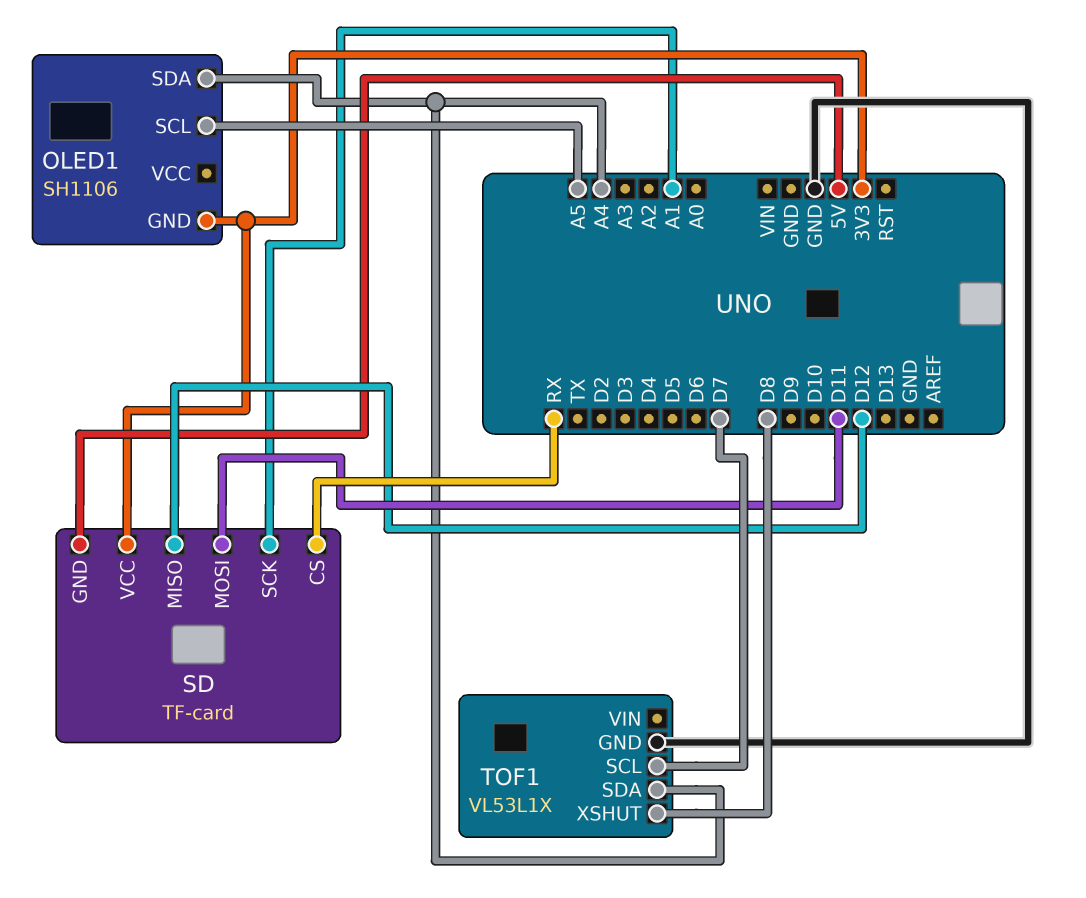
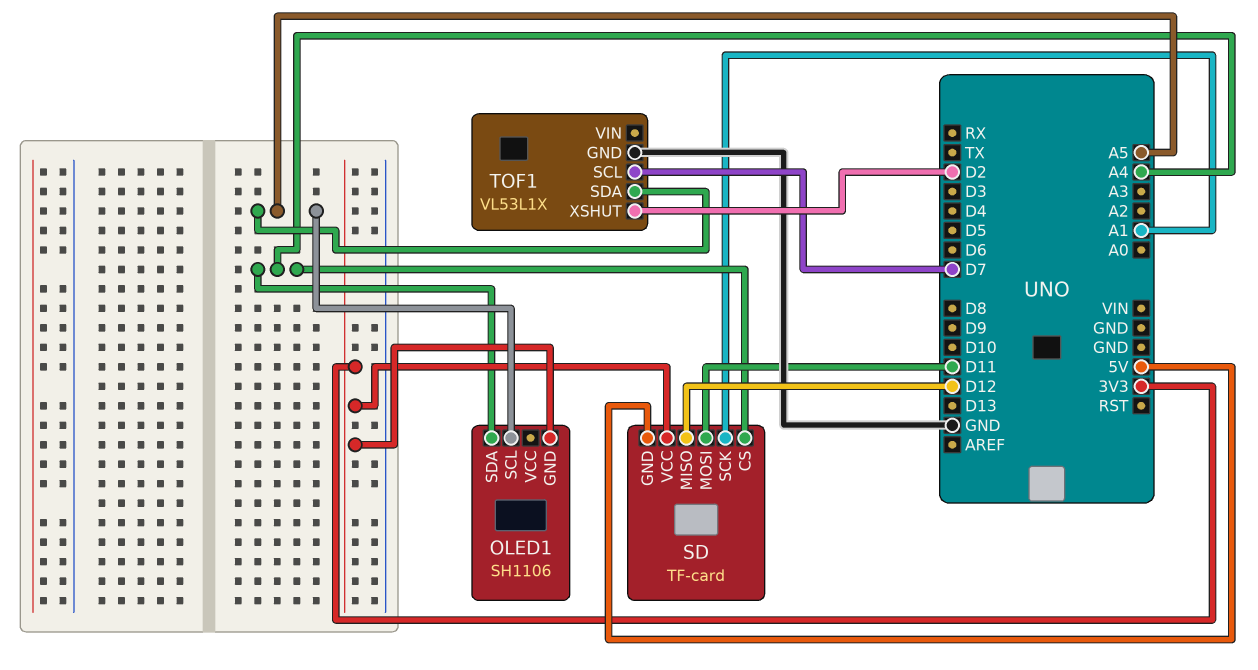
SD pin CS: RX -> A4
TOF1 pin SDA: A4 -> A5
TOF1 pin XSHUT: D8 -> D2

